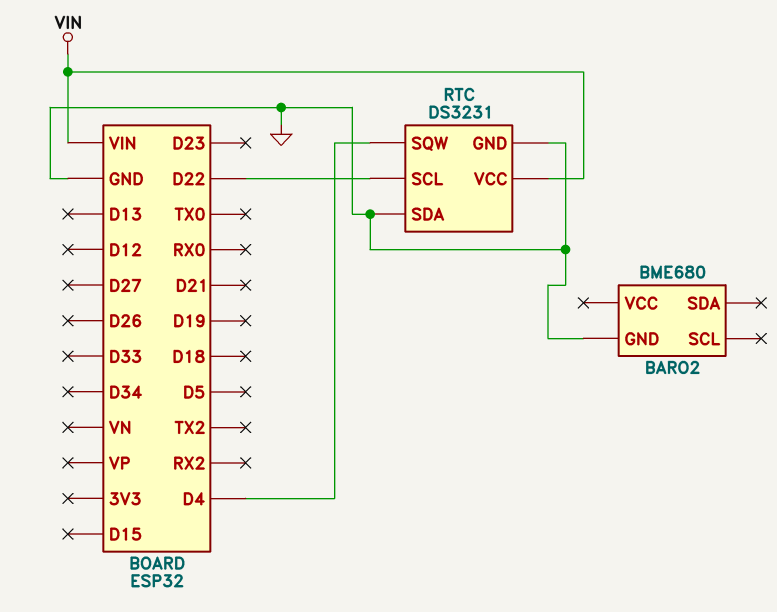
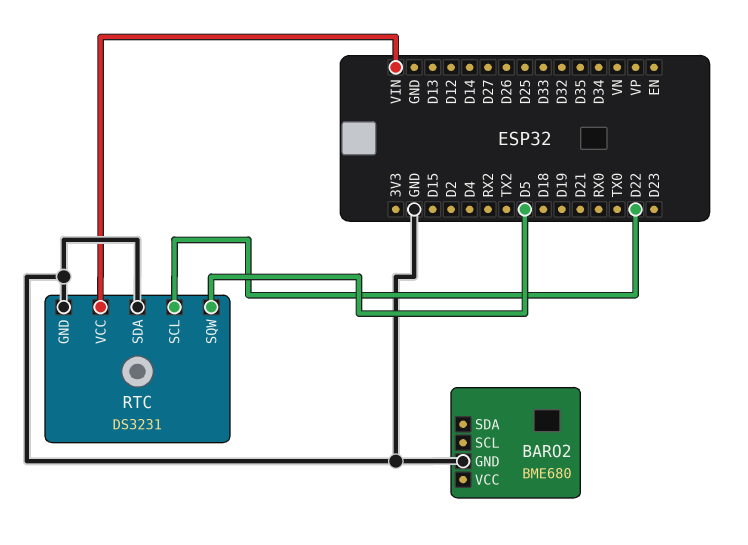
RTC pin SQW: D4 -> D5

